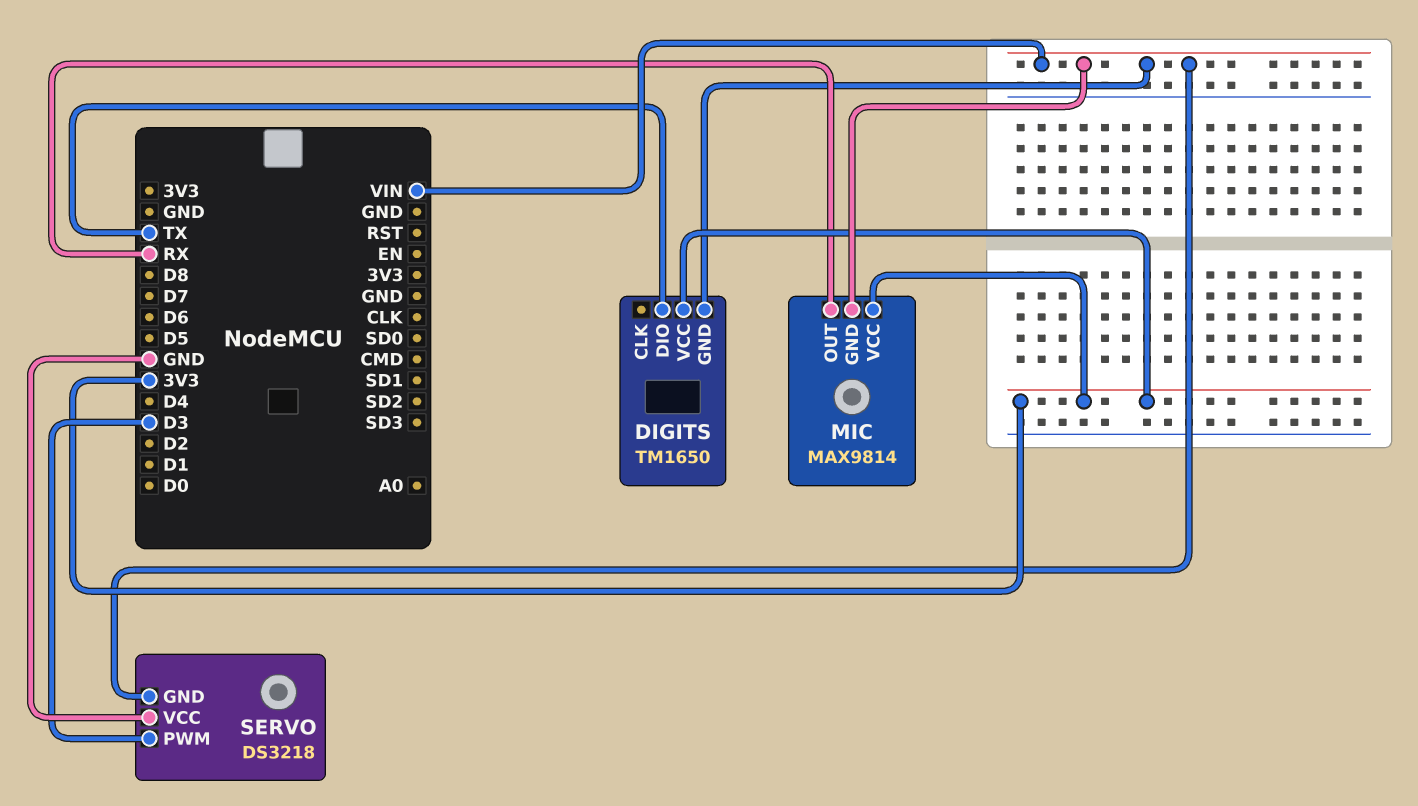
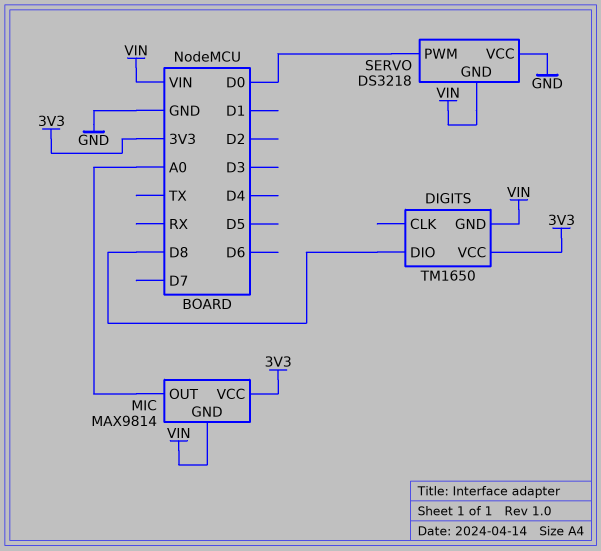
DIGITS pin DIO: TX -> D8
MIC pin OUT: RX -> A0
SERVO pin PWM: D3 -> D0

